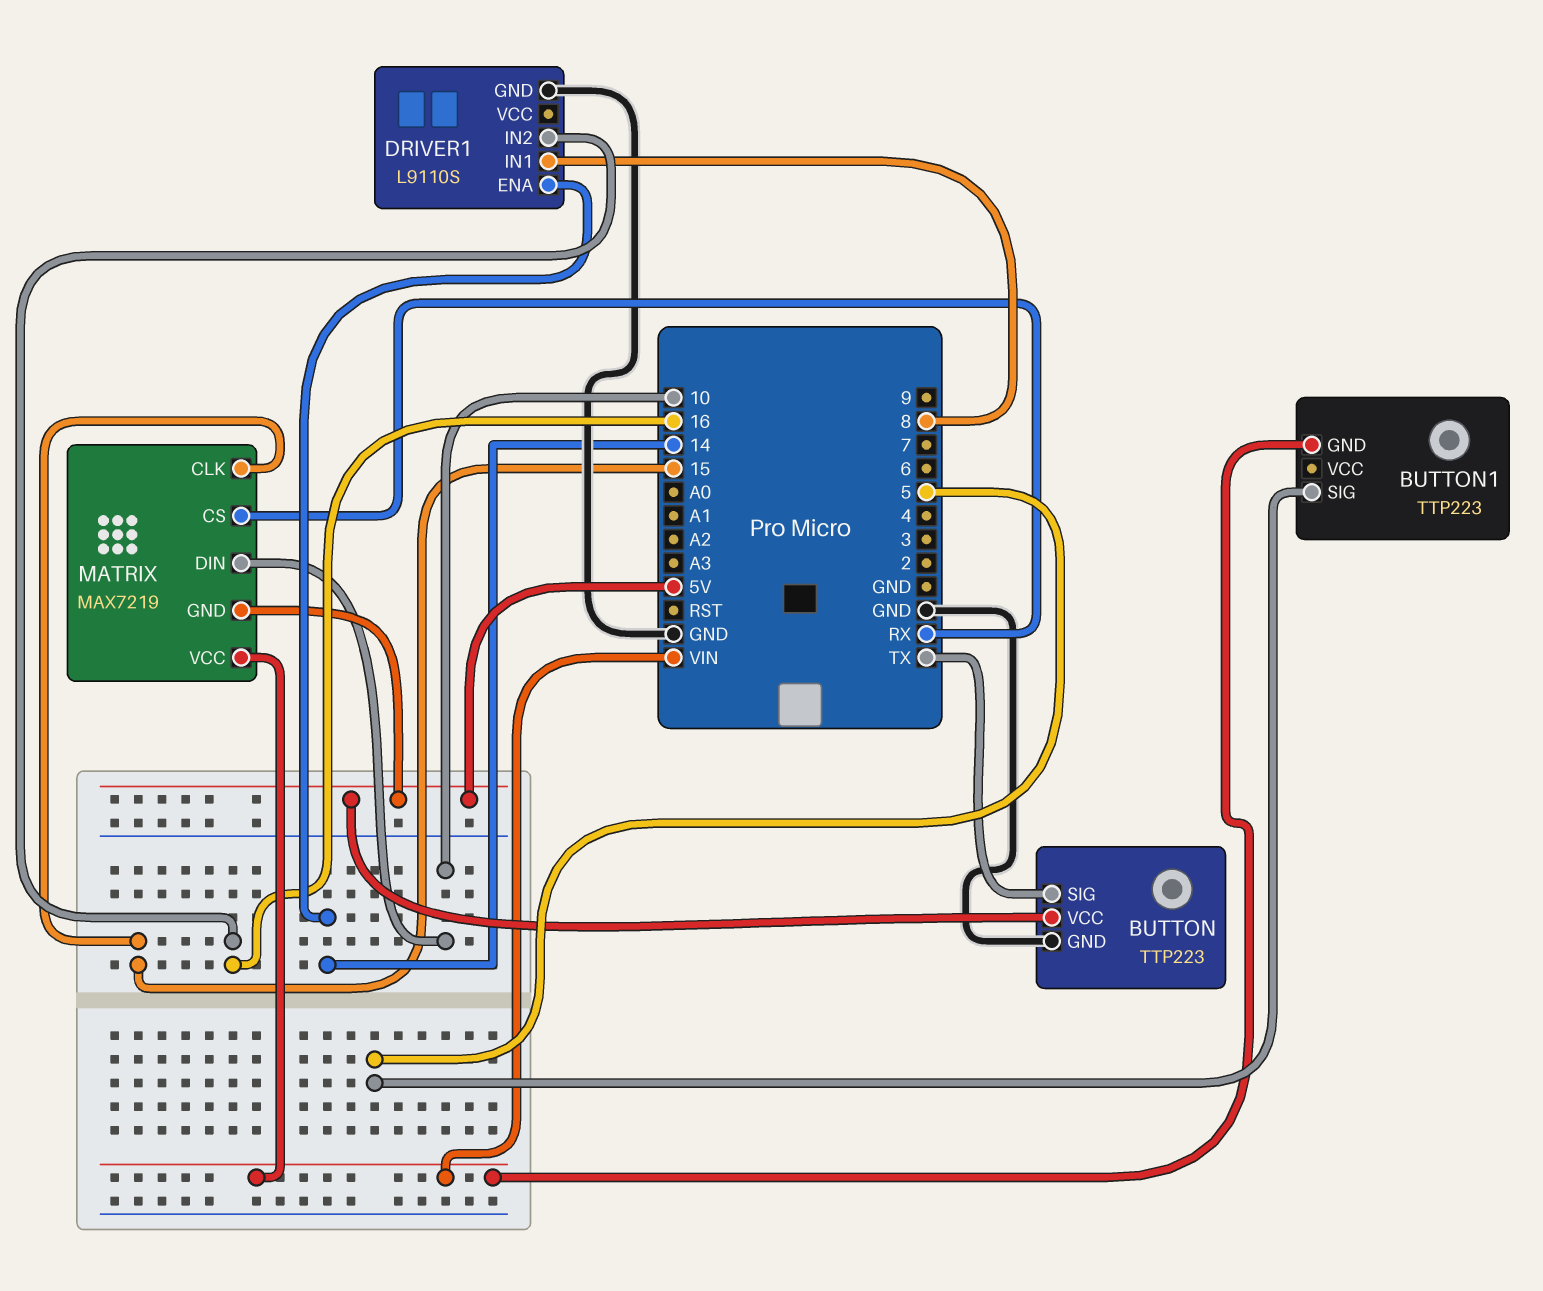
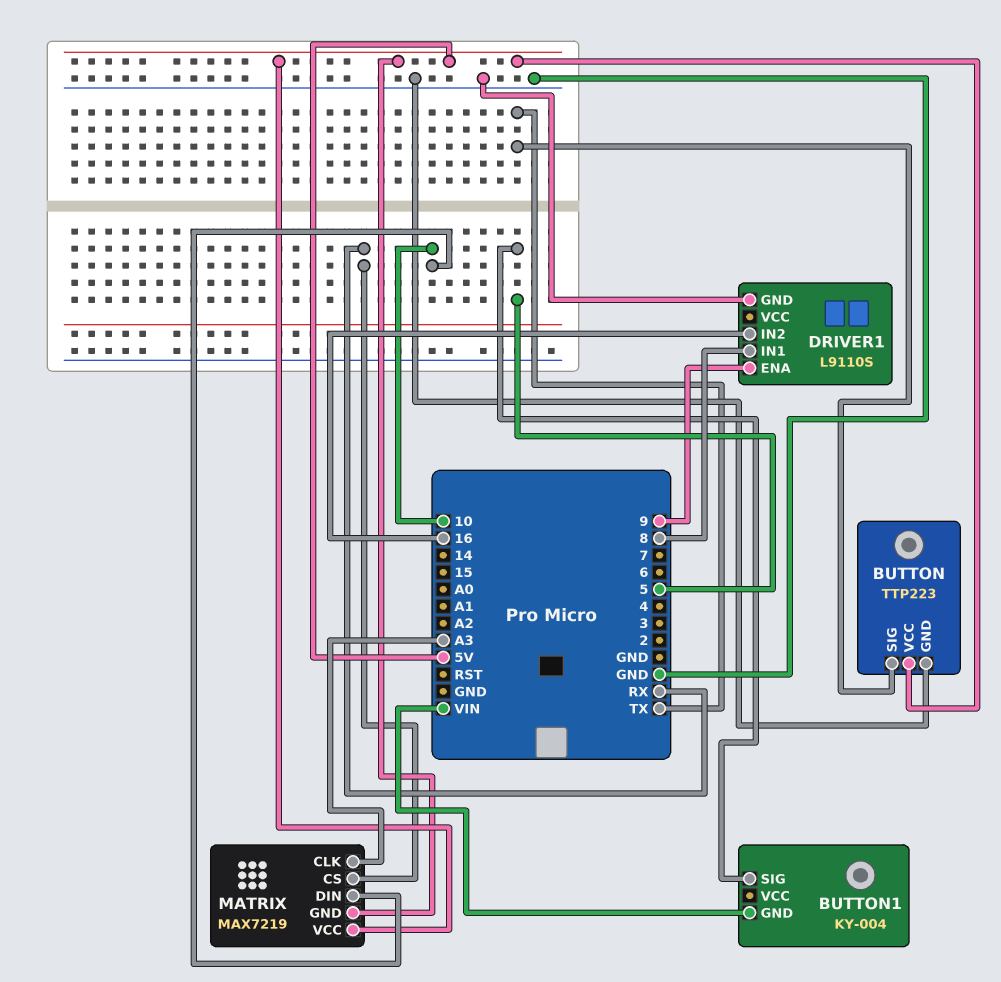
BUTTON1: TTP223 -> KY-004
DRIVER1 pin ENA: 14 -> 9
MATRIX pin CLK: 15 -> A3
MATRIX pin VCC: VIN -> 5V

